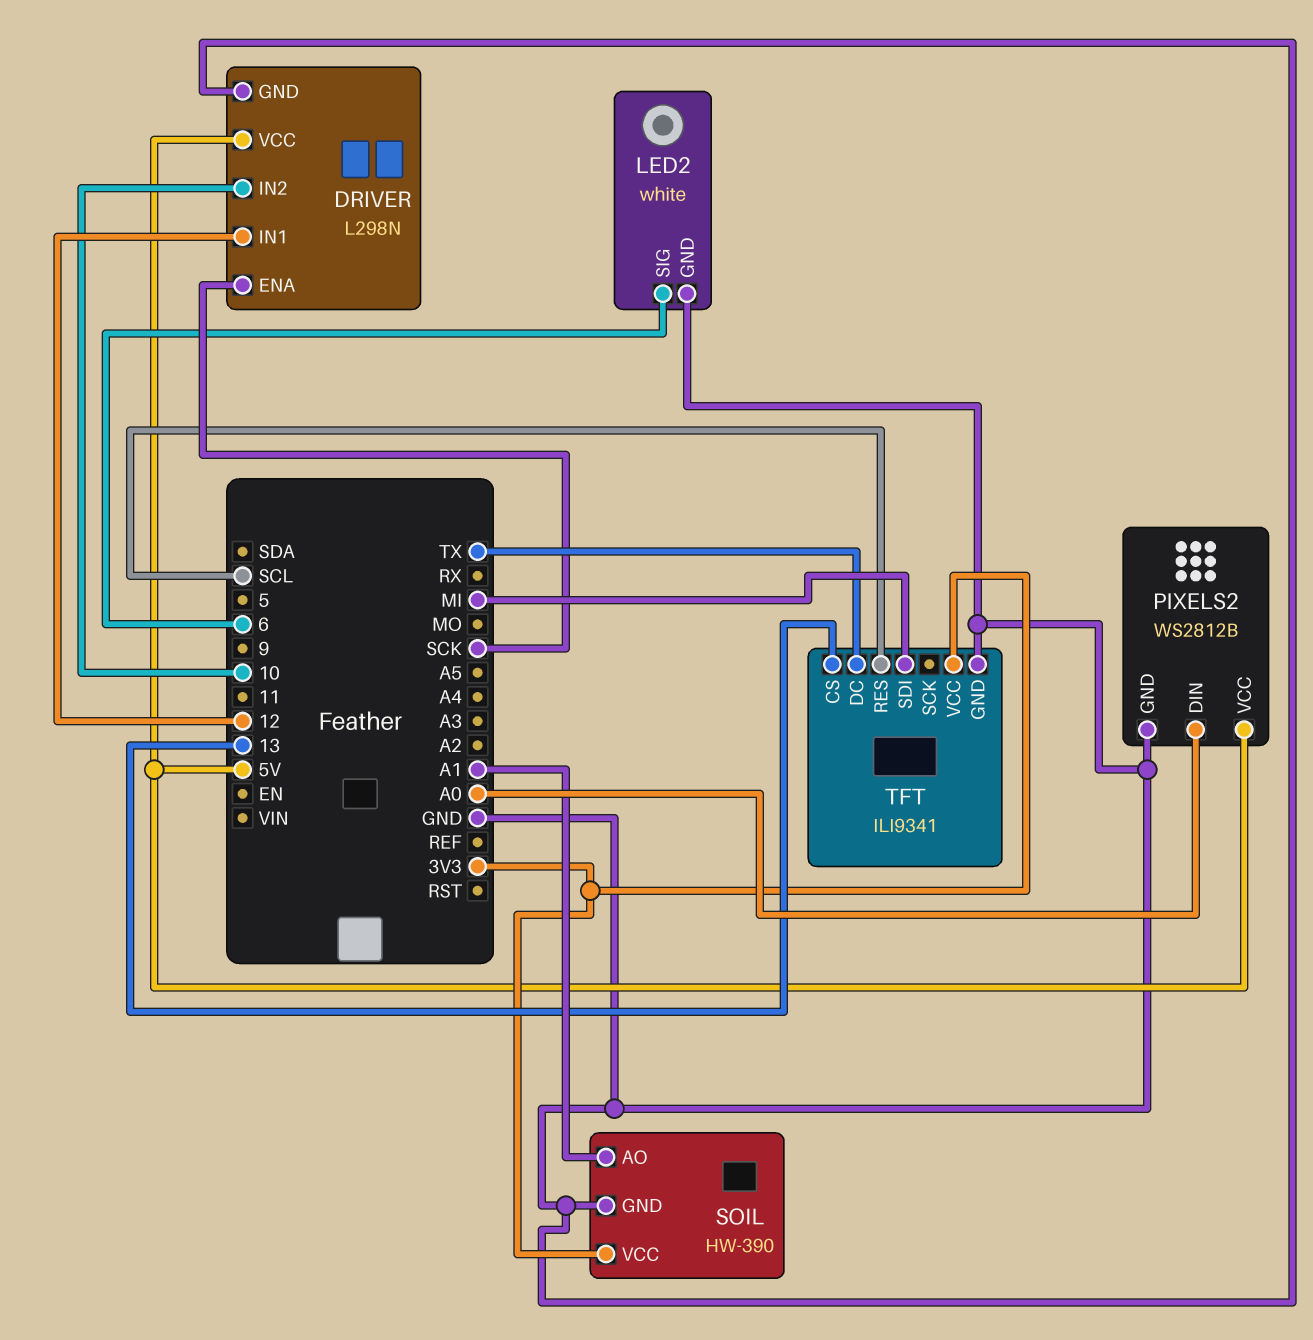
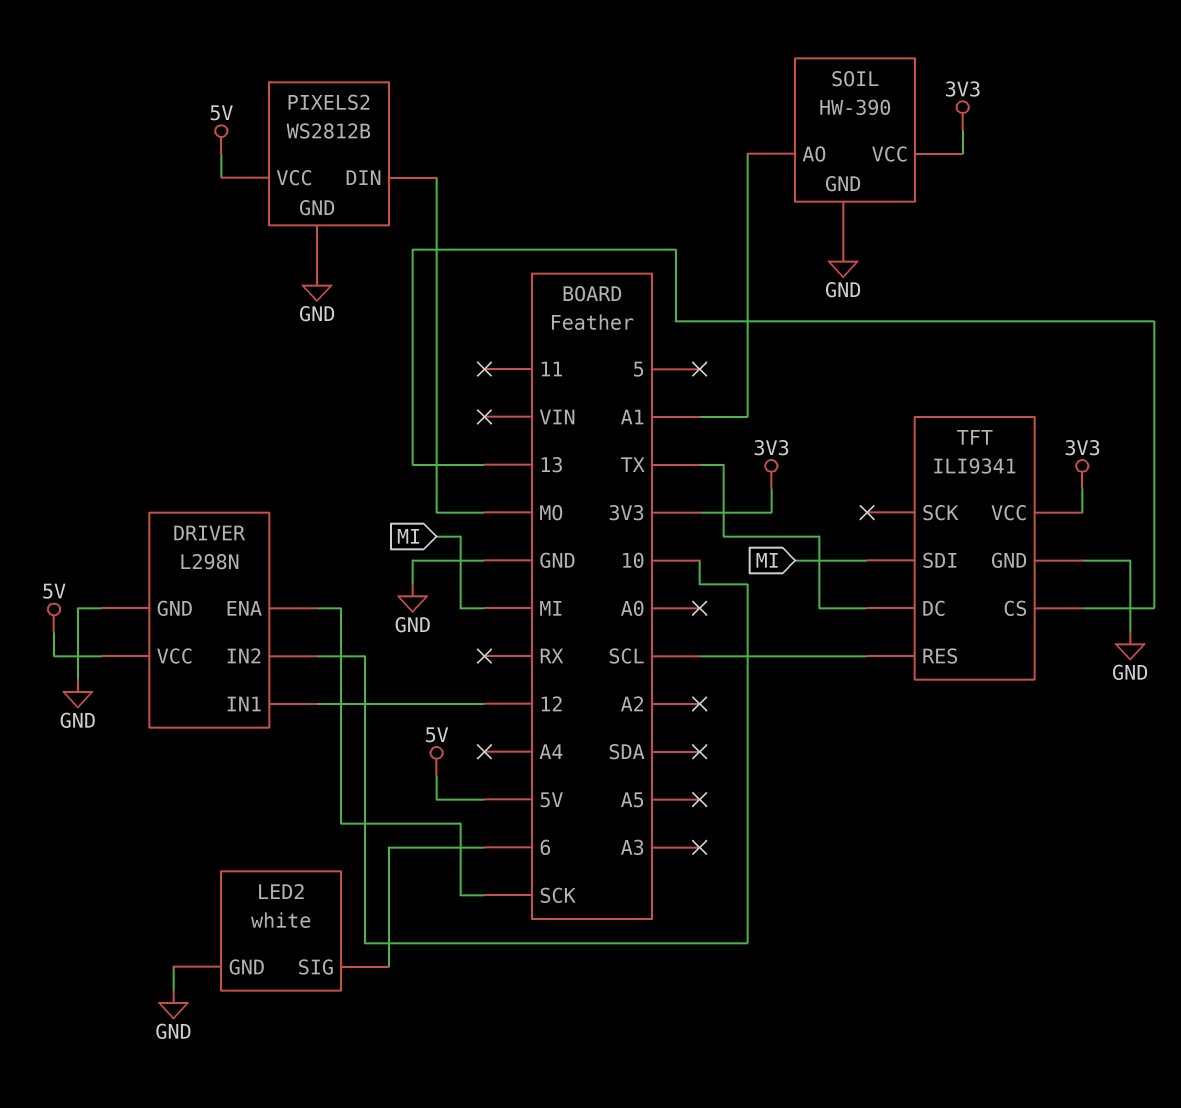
PIXELS2 pin DIN: A0 -> MO

